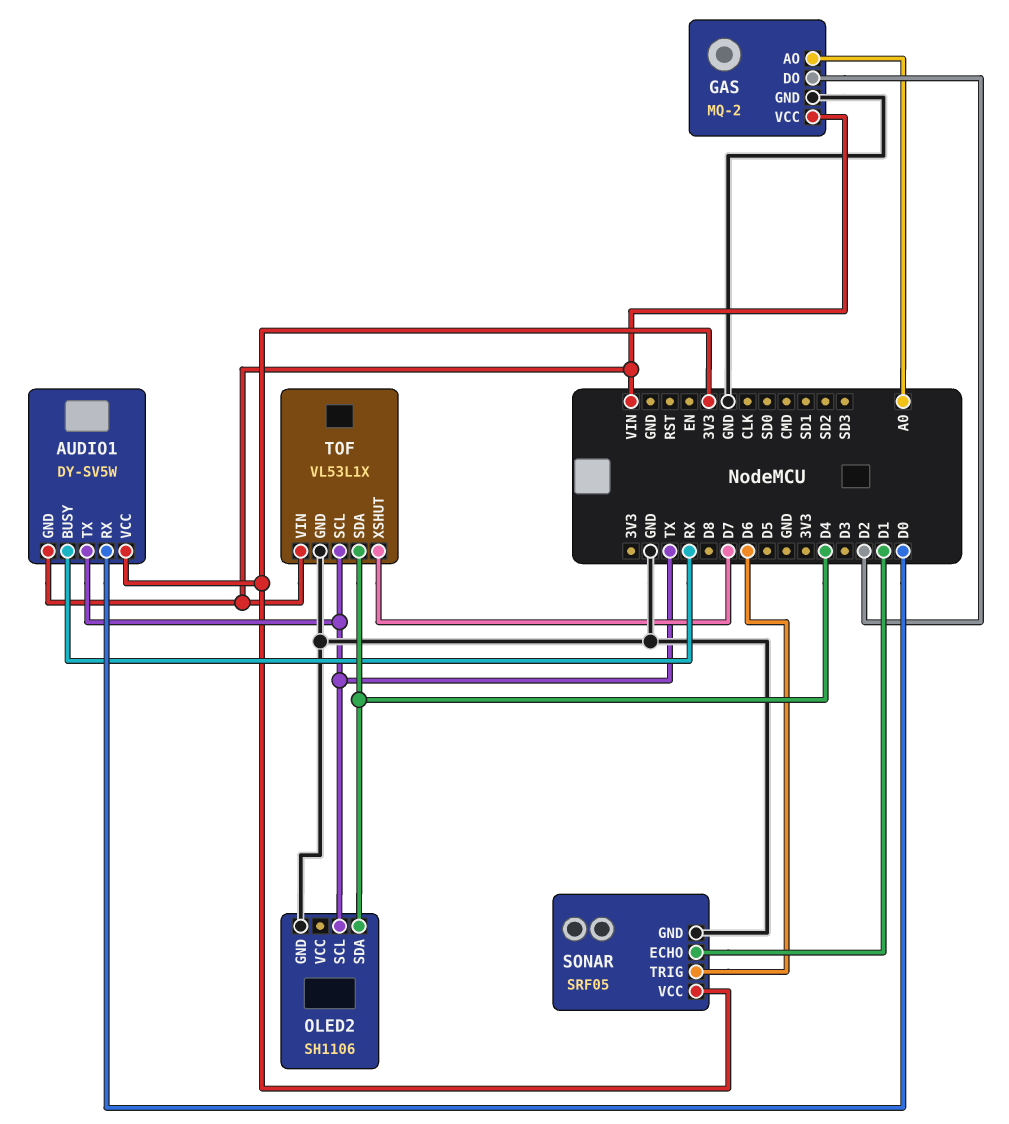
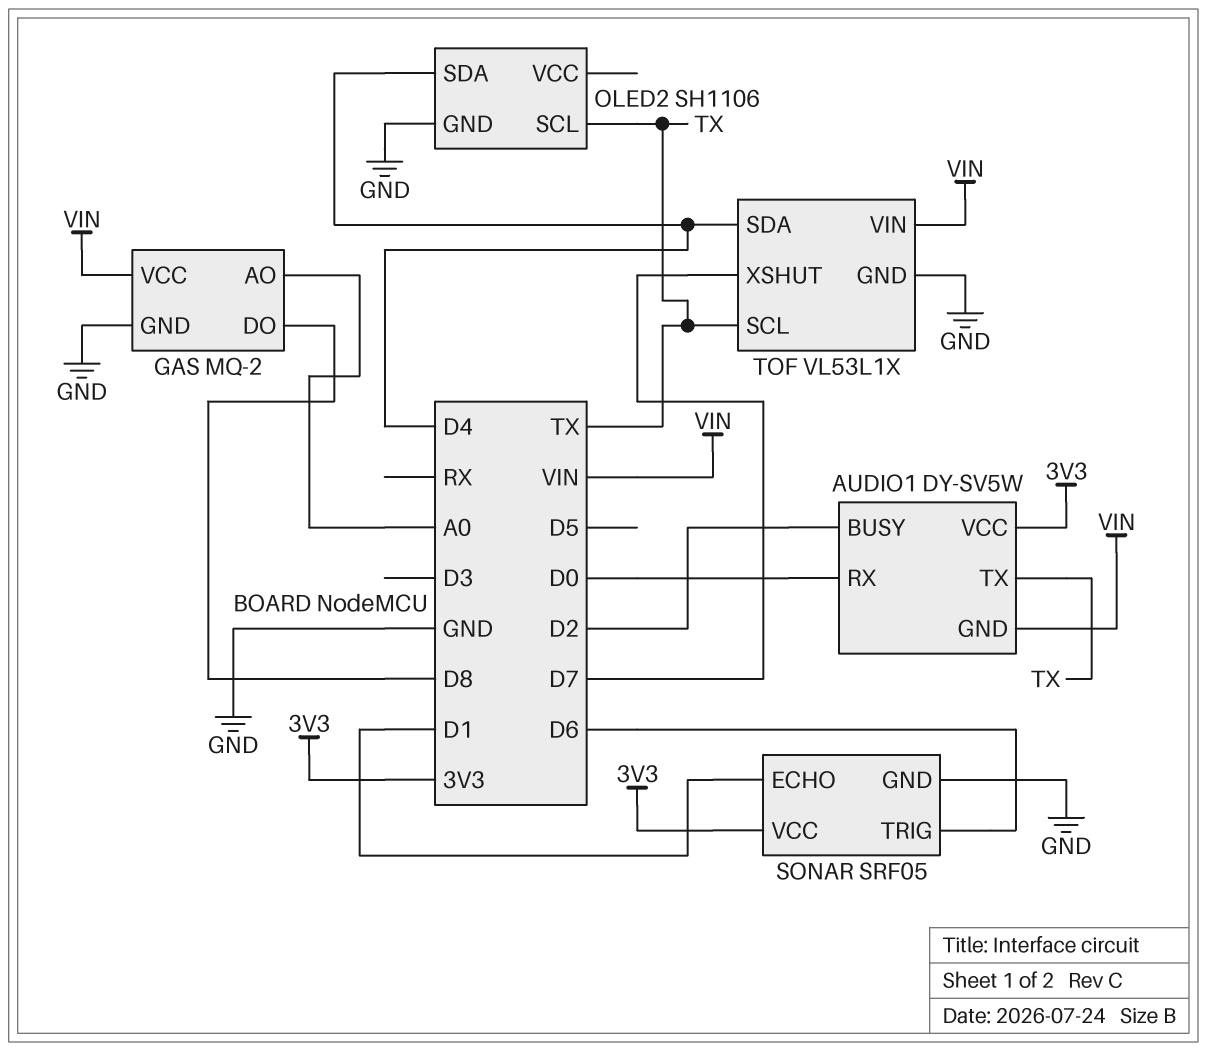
AUDIO1 pin BUSY: RX -> D2
GAS pin DO: D2 -> D8

